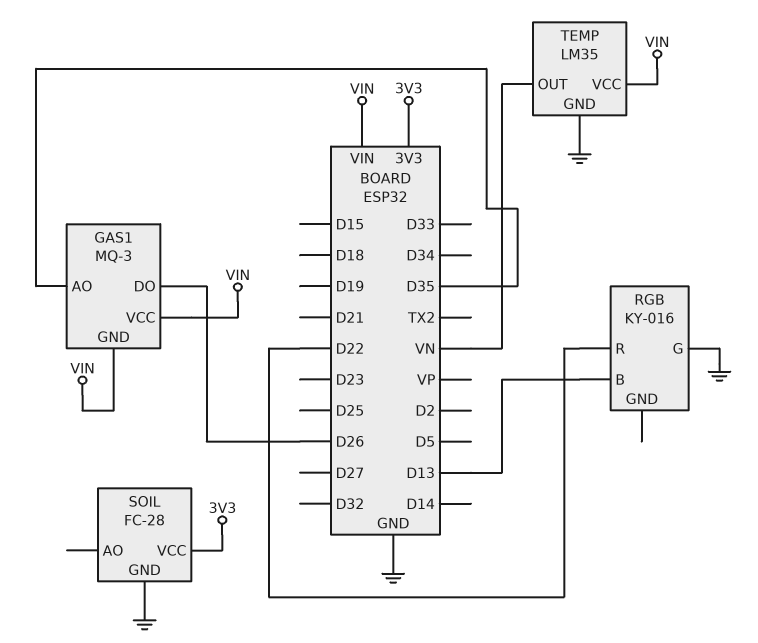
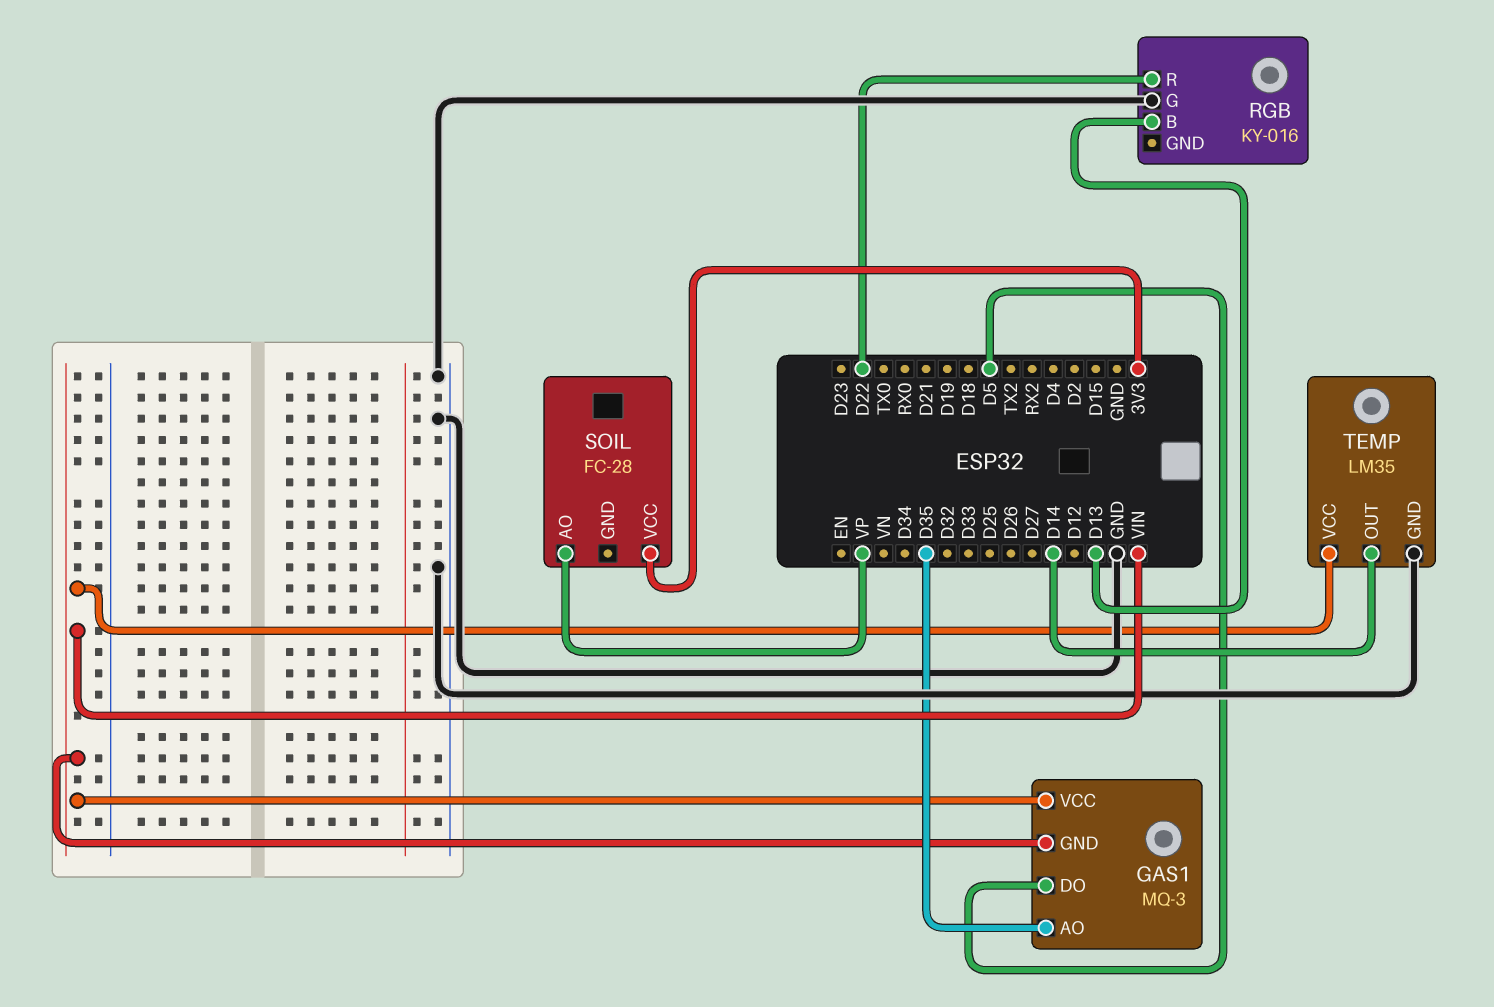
GAS1 pin DO: D26 -> D5
SOIL pin AO: none -> VP
SOIL pin GND: GND -> none
TEMP pin OUT: VN -> D14

